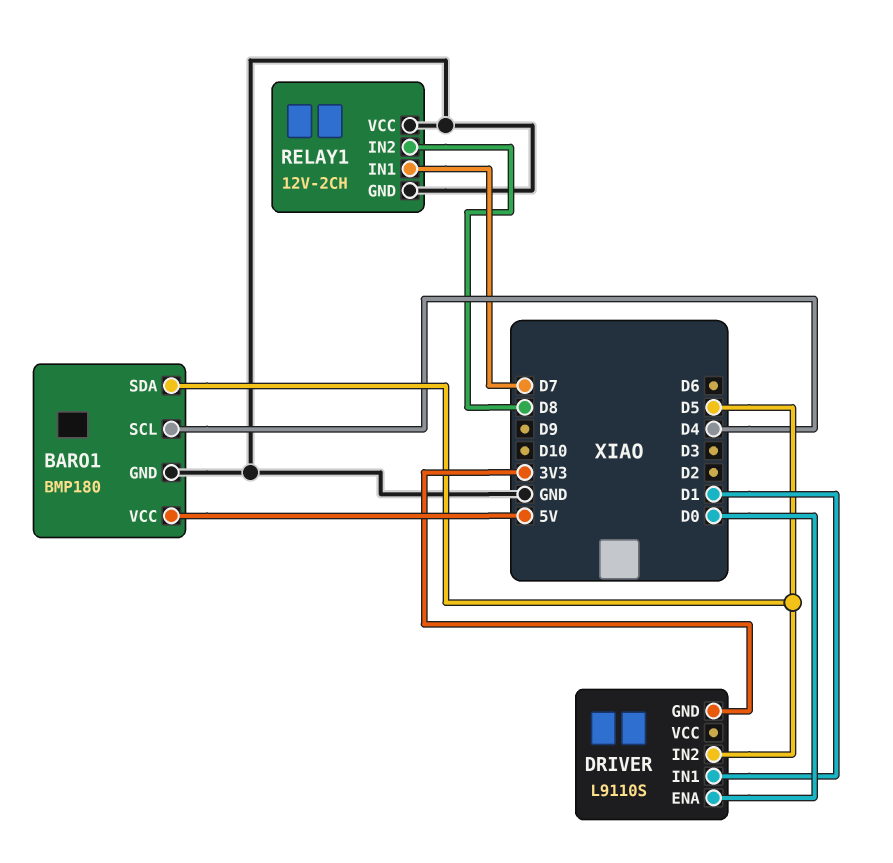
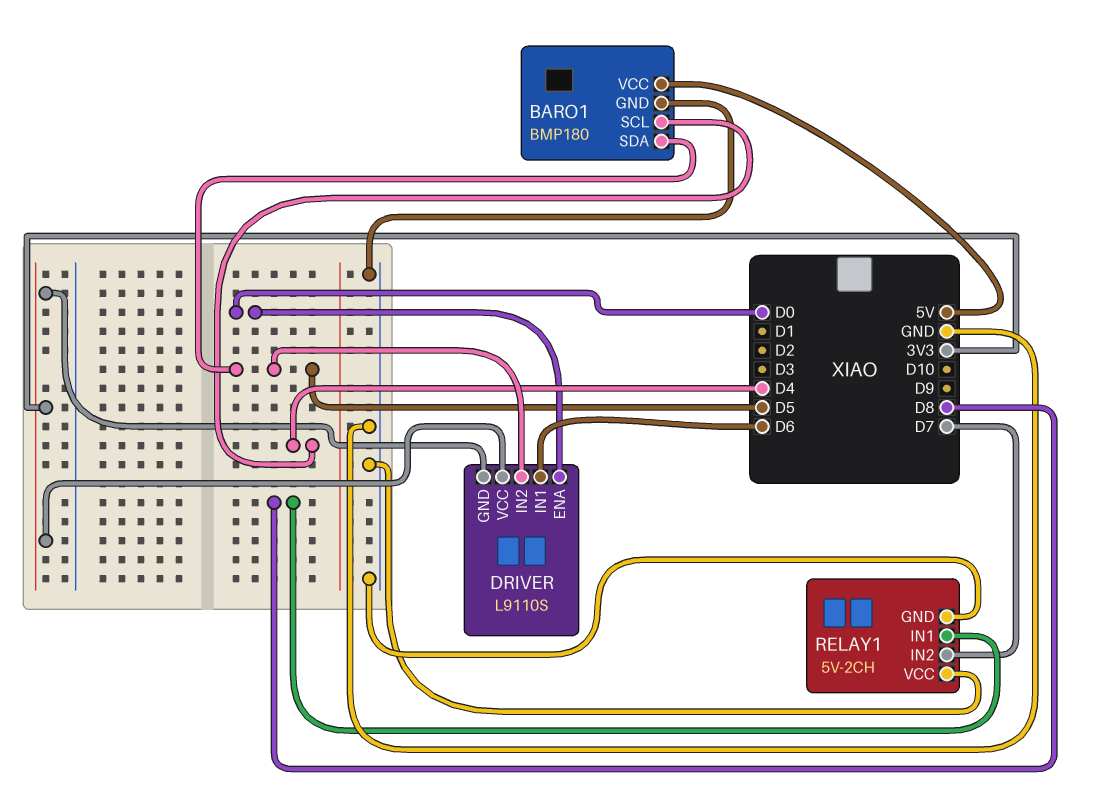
DRIVER pin IN1: D1 -> D6
DRIVER pin VCC: none -> 3V3
RELAY1: 12V-2CH -> 5V-2CH
RELAY1 pin IN1: D7 -> D8
RELAY1 pin IN2: D8 -> D7

